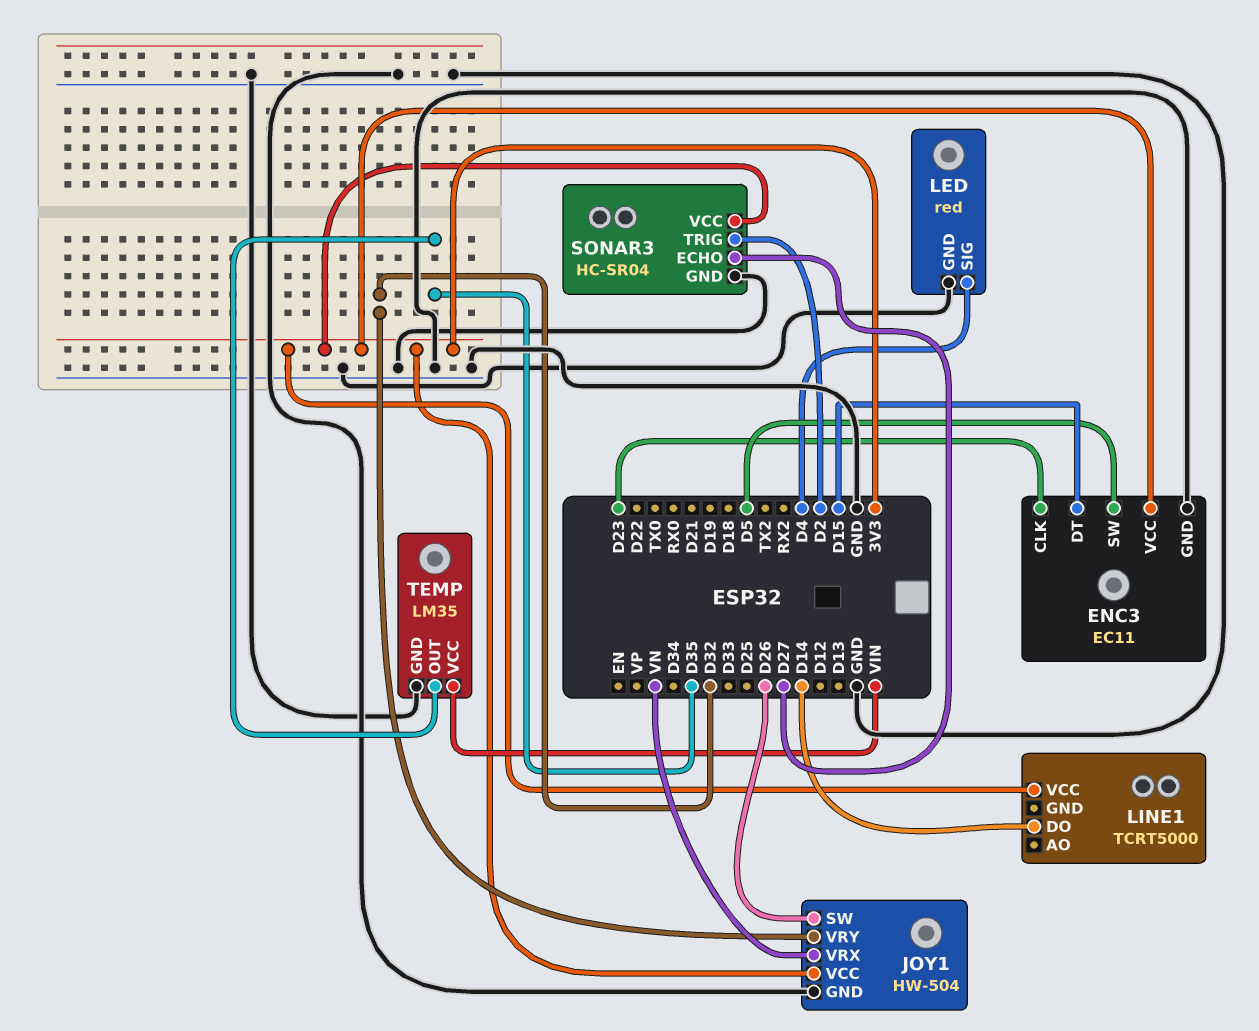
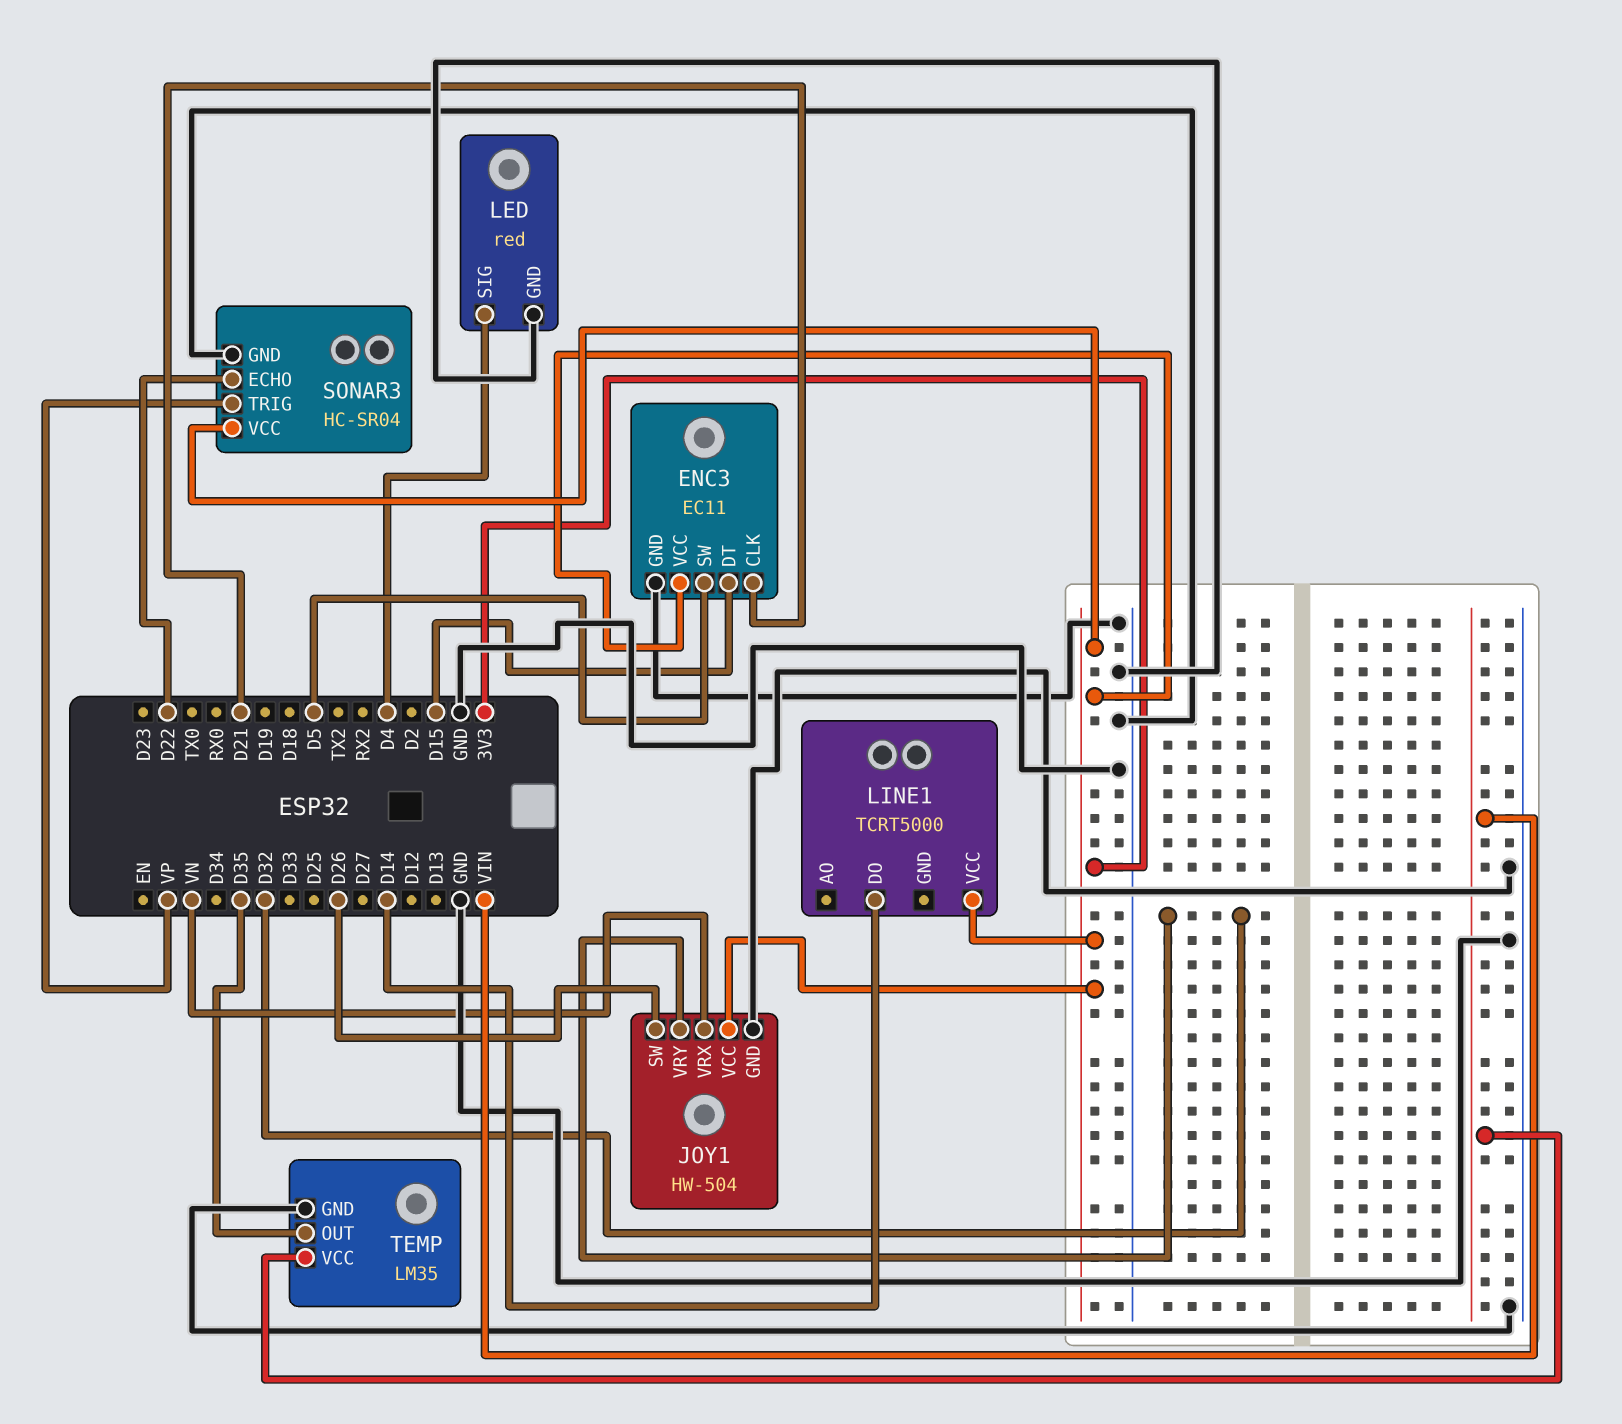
ENC3 pin CLK: D23 -> D21
SONAR3 pin ECHO: D27 -> D22
SONAR3 pin TRIG: D2 -> VP

